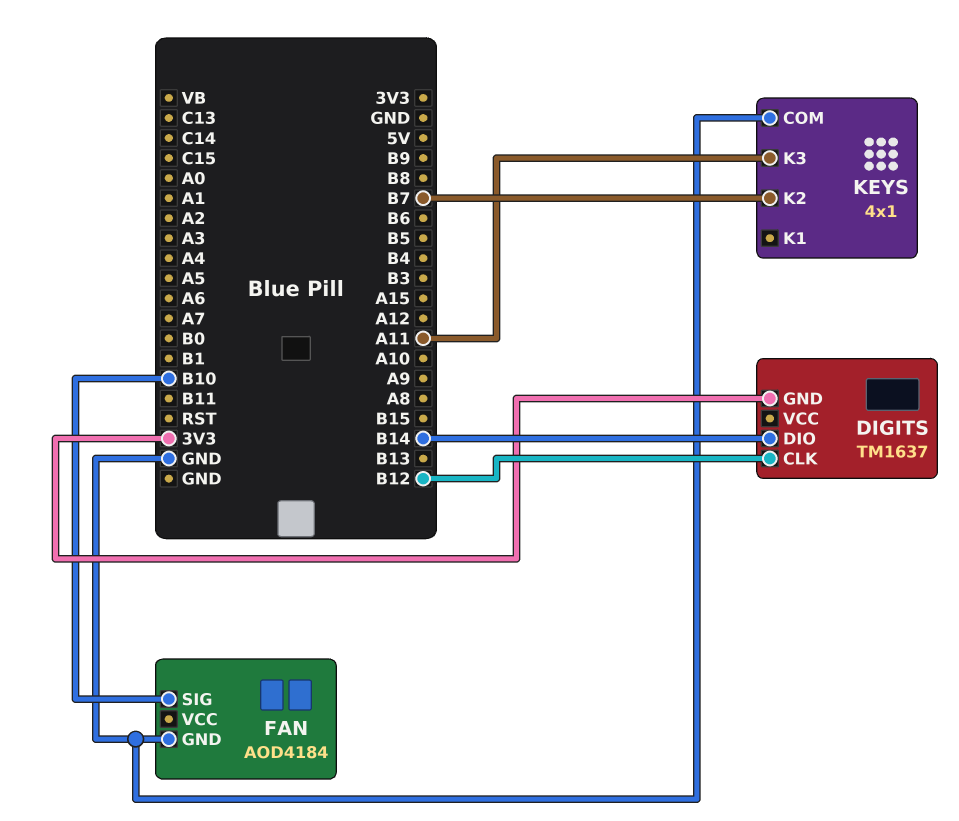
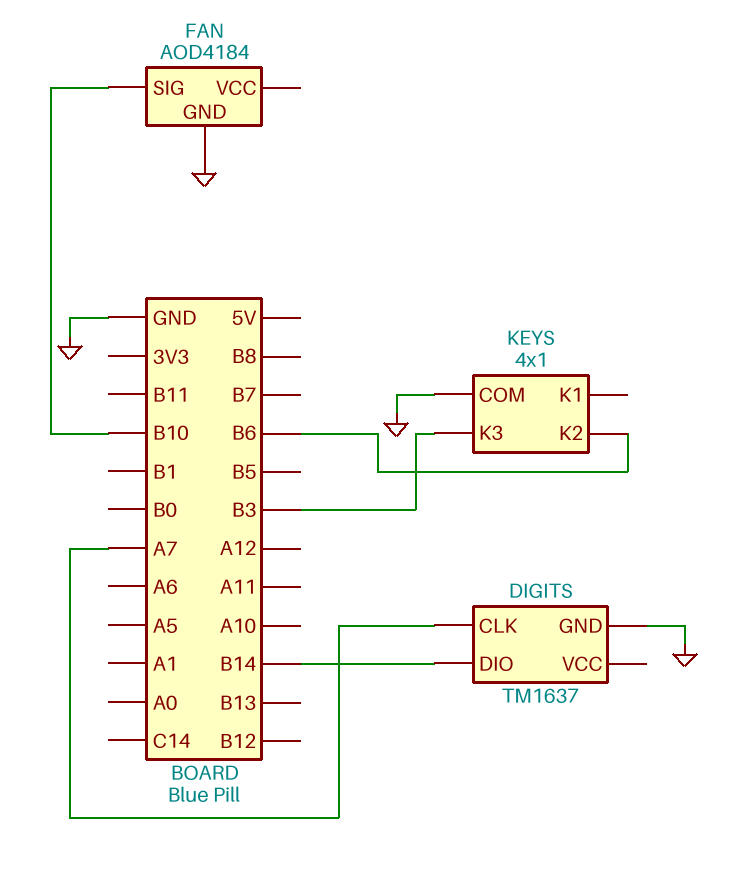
DIGITS pin CLK: B12 -> A7
DIGITS pin GND: 3V3 -> GND
KEYS pin K2: B7 -> B6
KEYS pin K3: A11 -> B3

